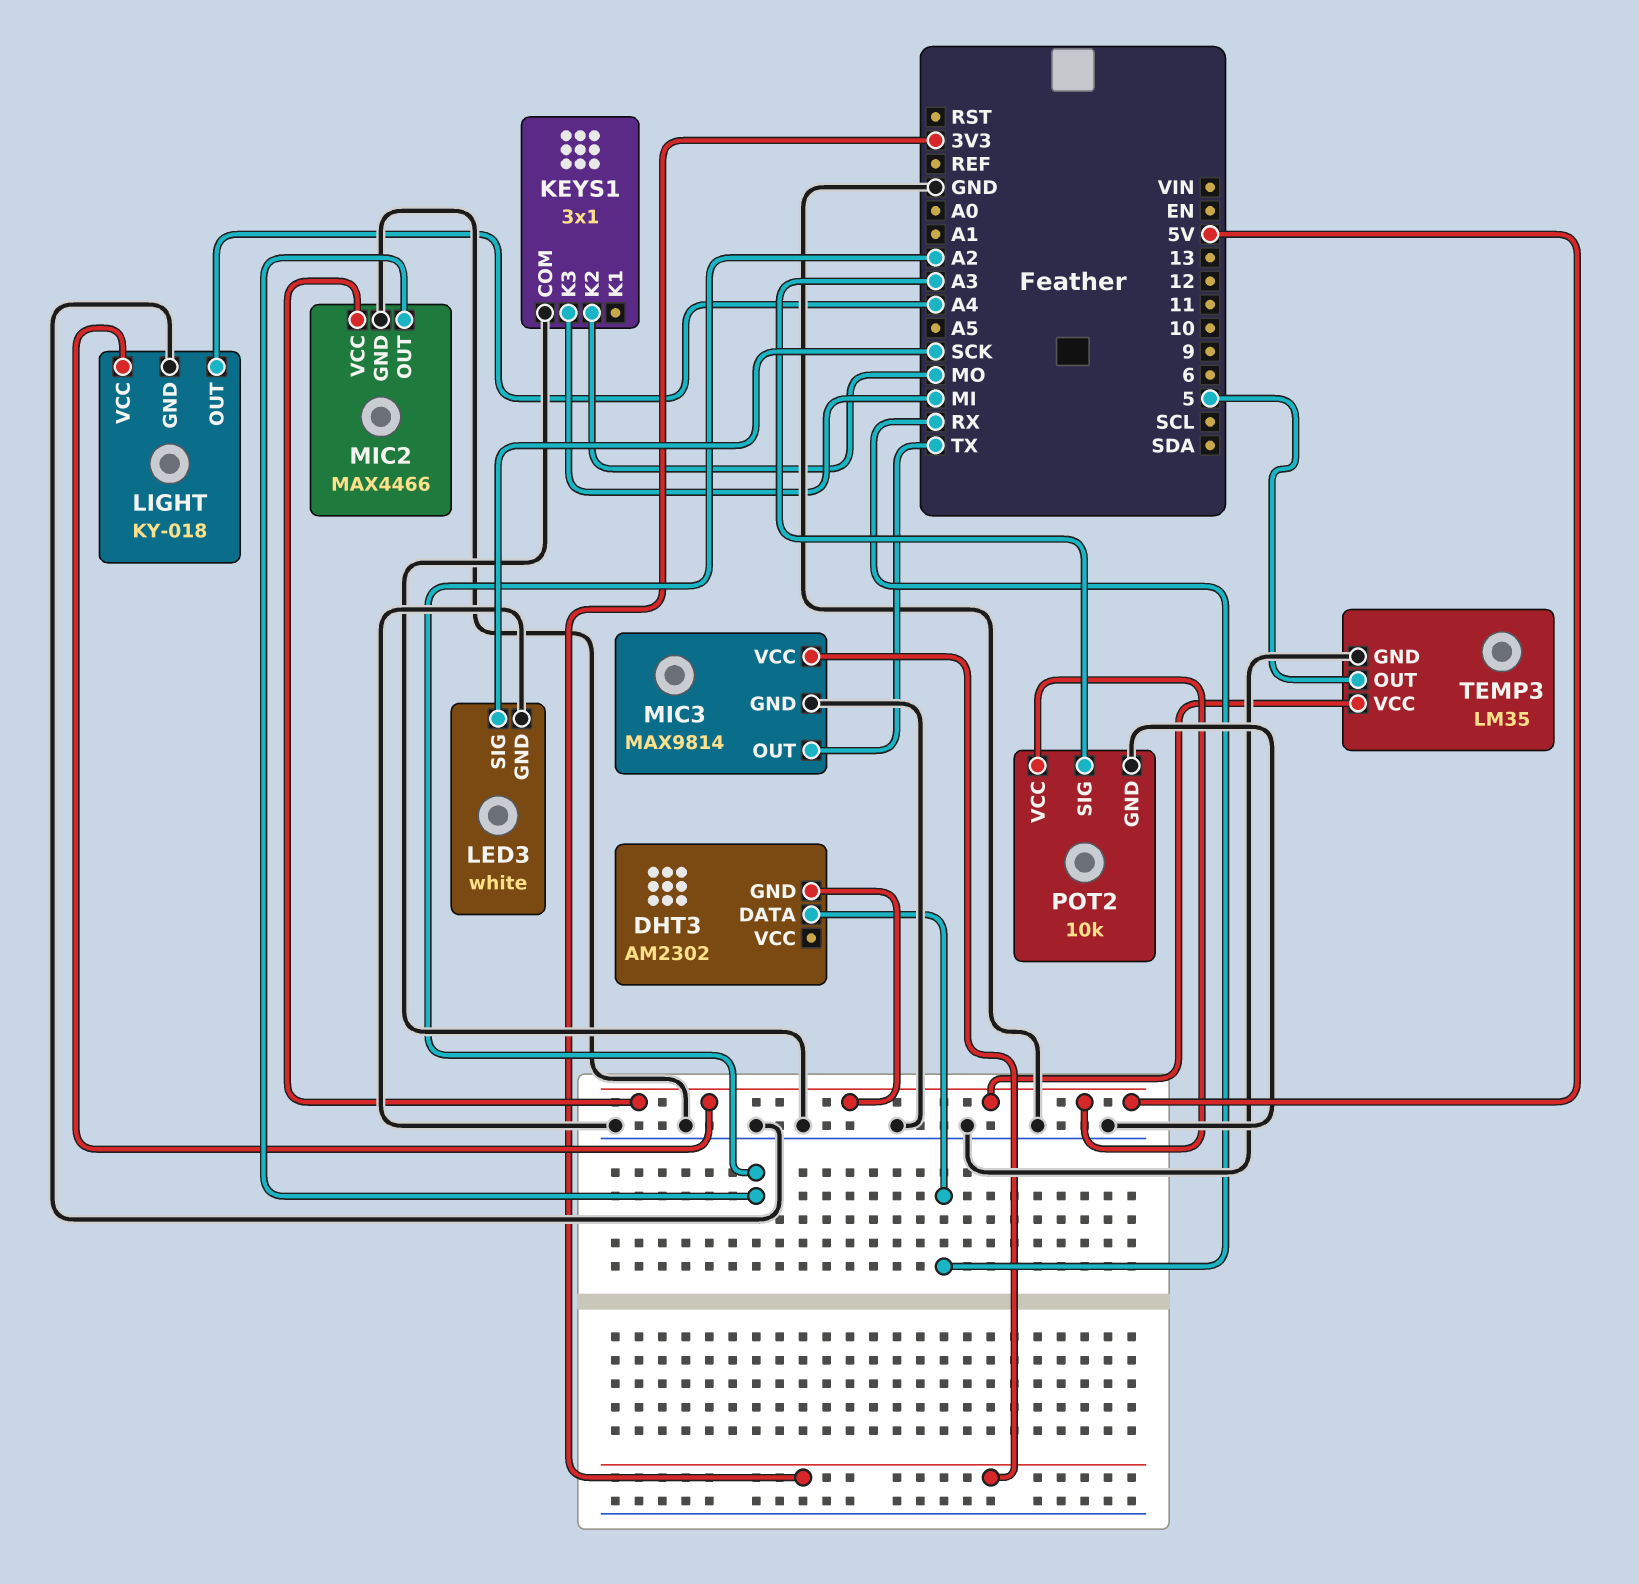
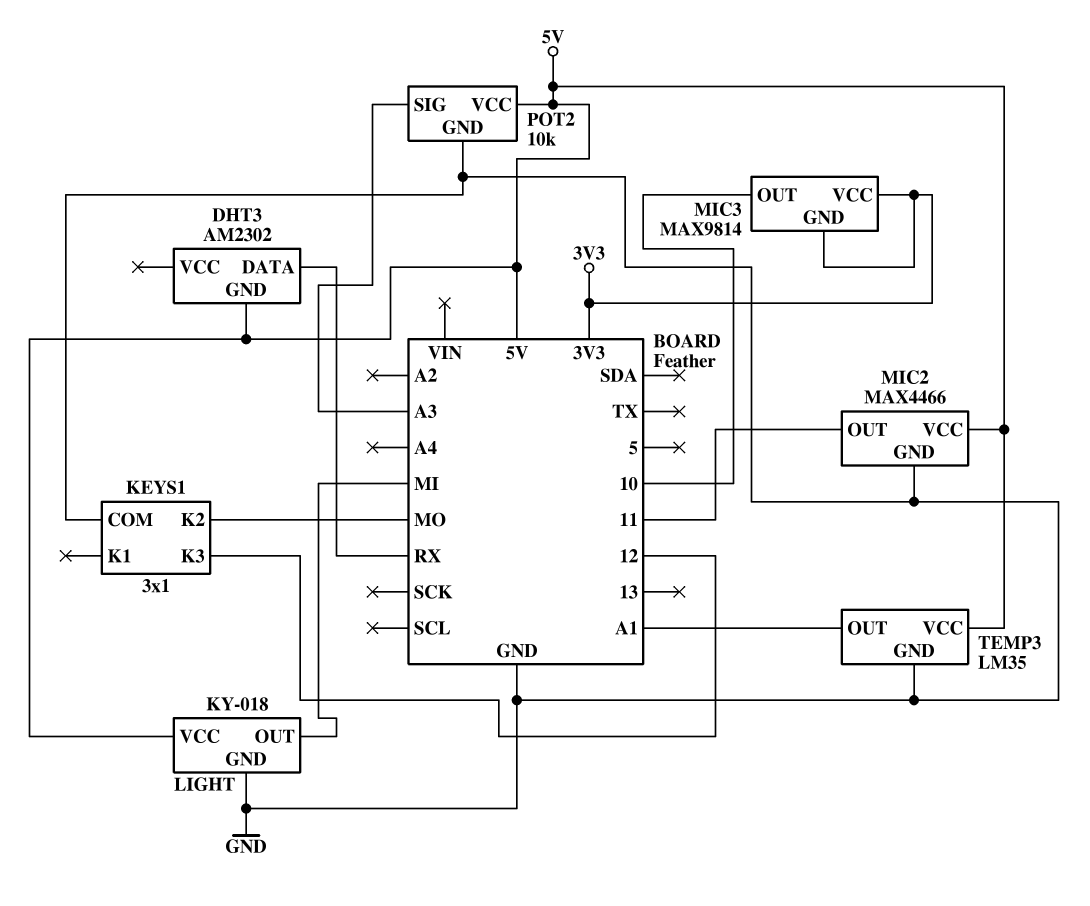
KEYS1 pin K3: MI -> 12
LED3: white -> none
LED3 pin GND: GND -> none
LED3 pin SIG: SCK -> none
LIGHT pin OUT: A4 -> MI
MIC2 pin OUT: A2 -> 11
MIC3 pin GND: GND -> 3V3
MIC3 pin OUT: TX -> 10
TEMP3 pin OUT: 5 -> A1

